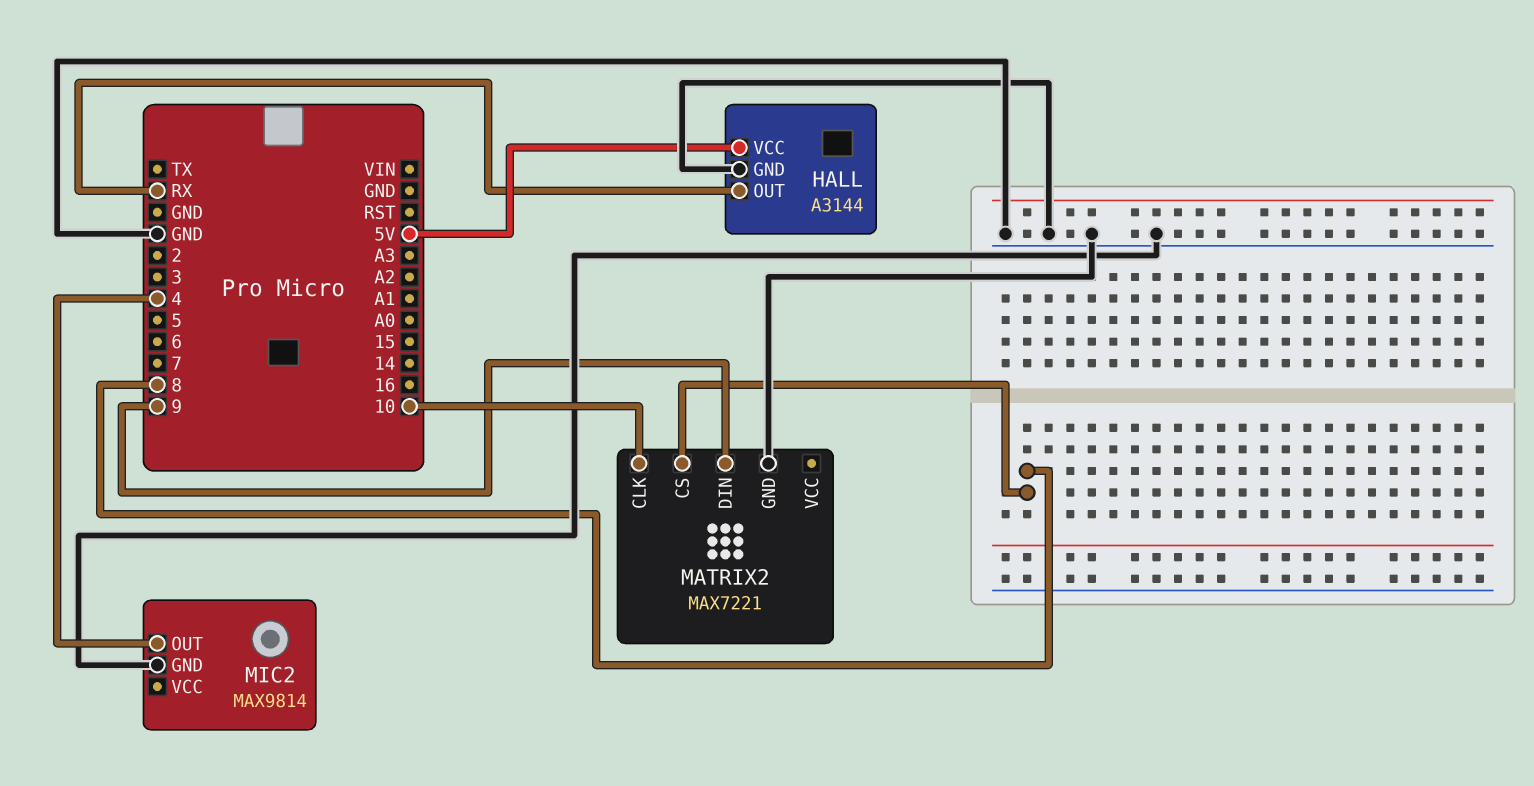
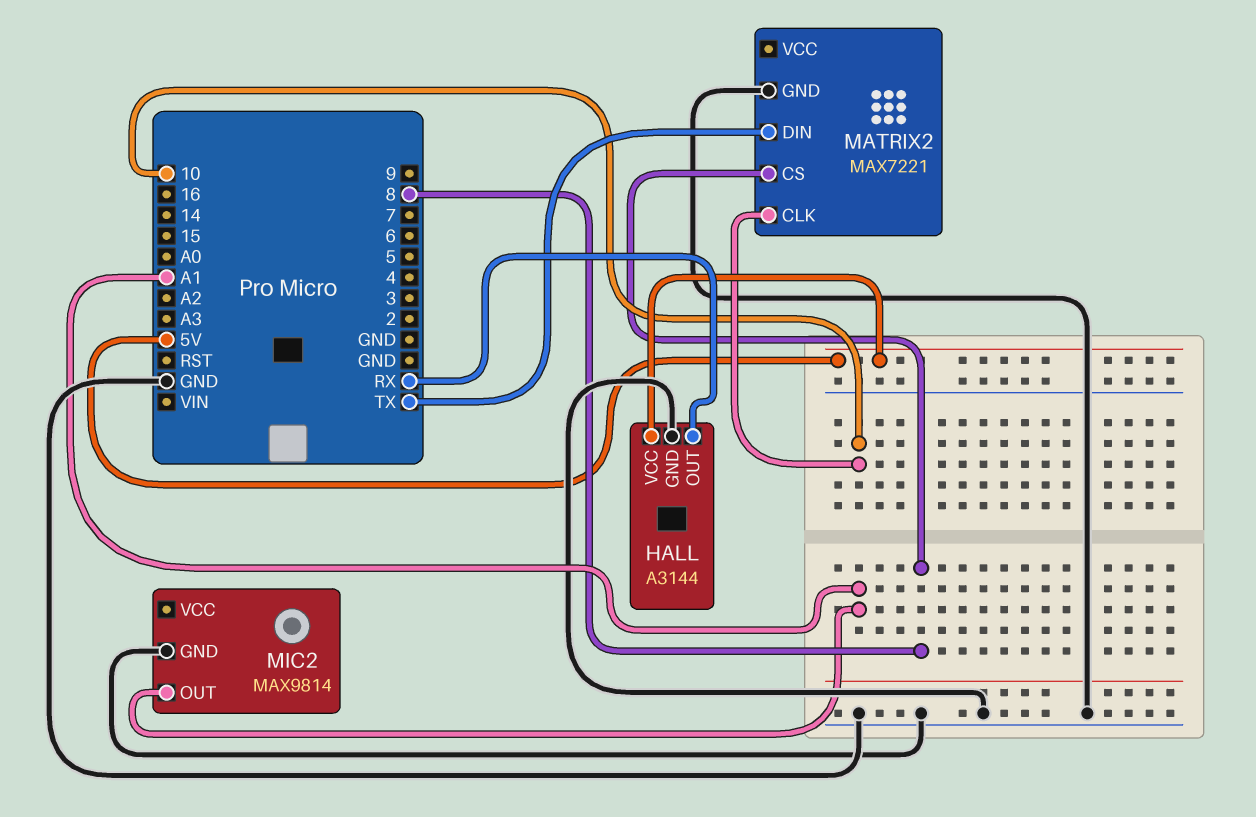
MATRIX2 pin DIN: 9 -> TX
MIC2 pin OUT: 4 -> A1

